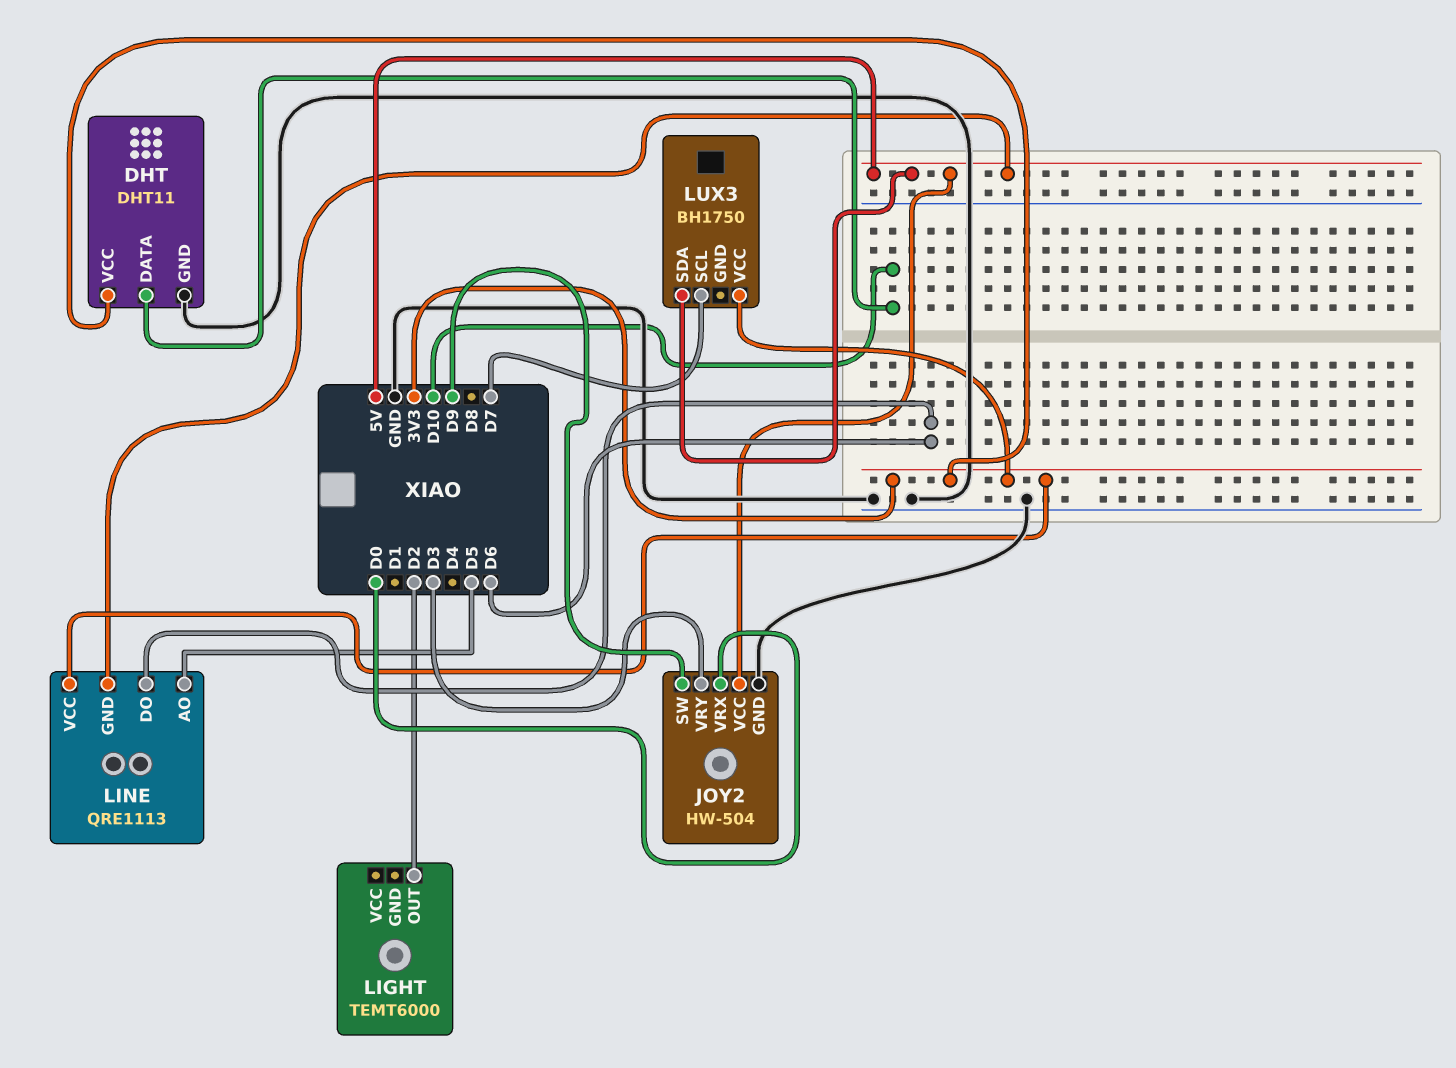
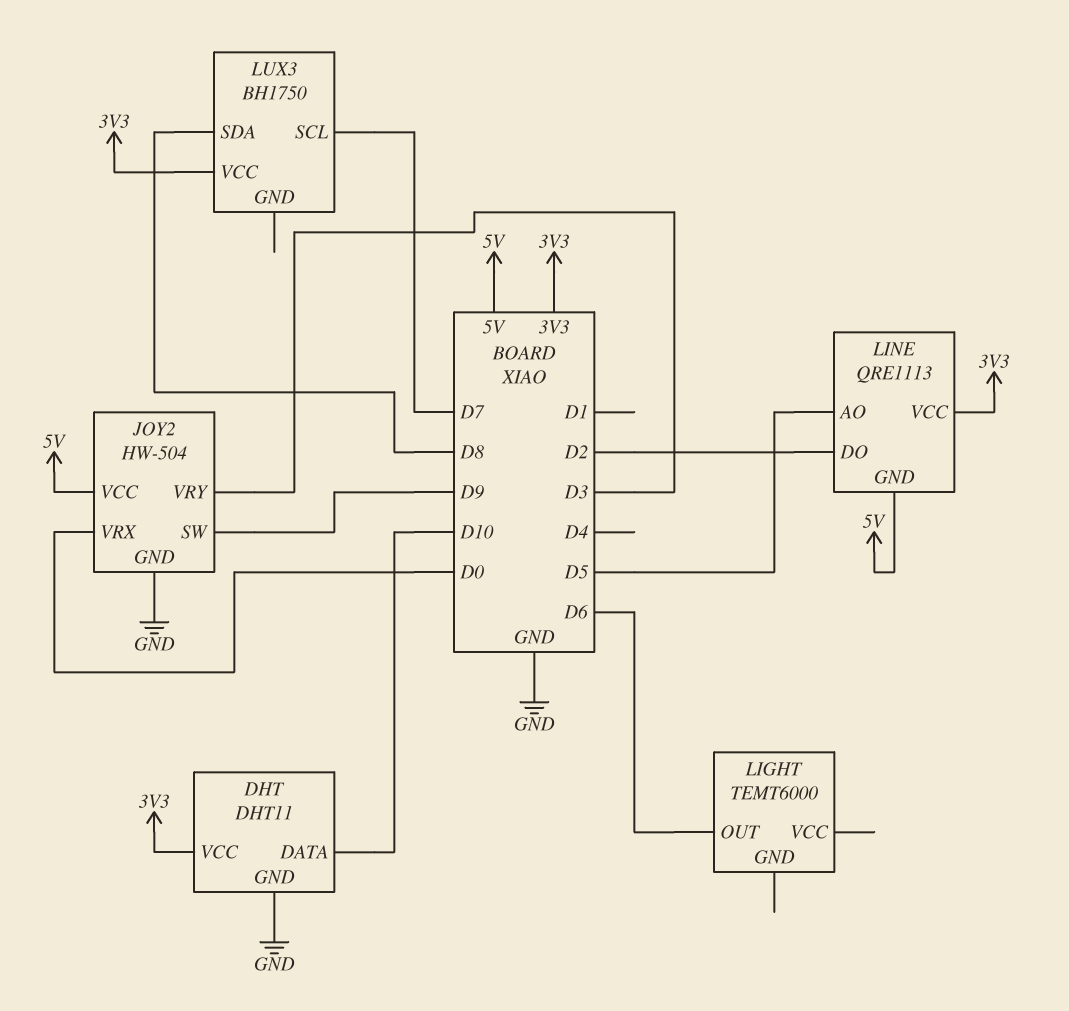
LIGHT pin OUT: D2 -> D6
LINE pin DO: D6 -> D2
LUX3 pin SDA: 5V -> D8

